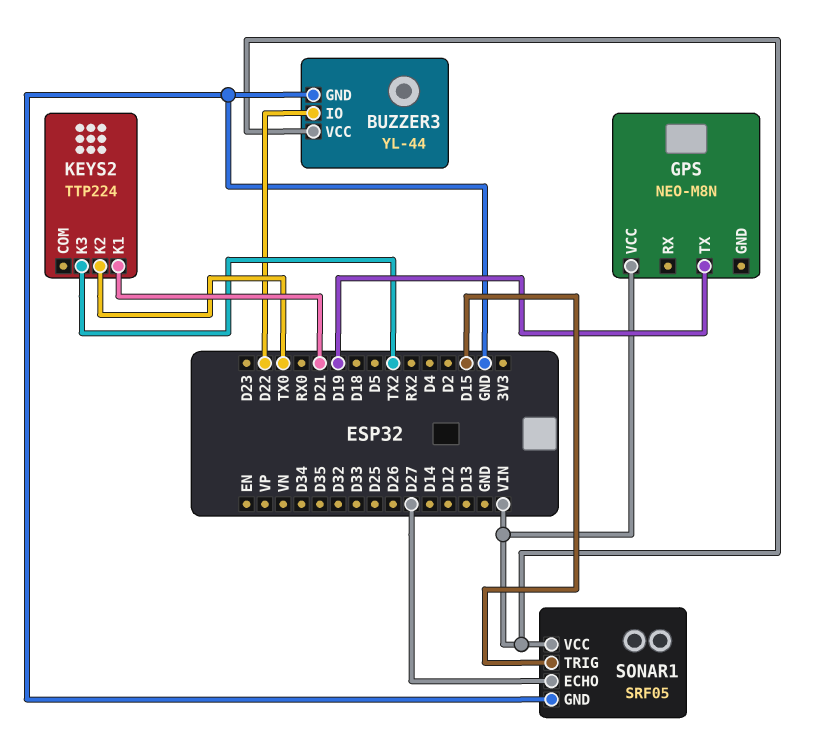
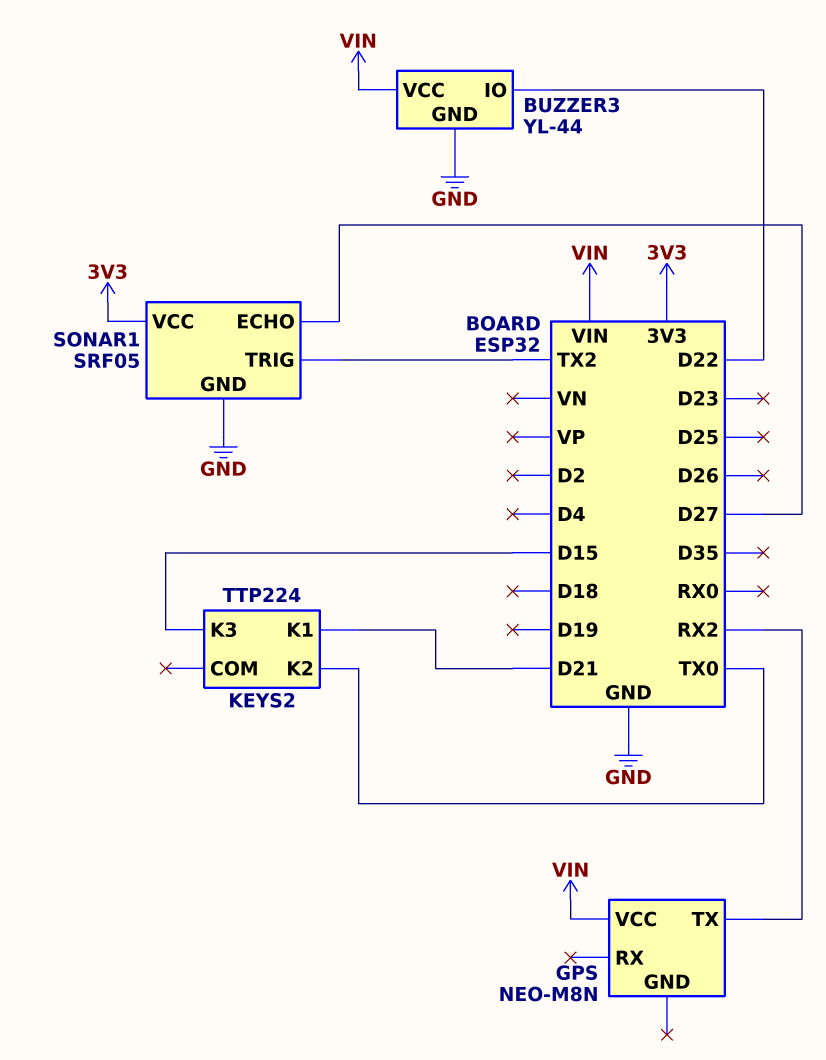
GPS pin TX: D19 -> RX2
KEYS2 pin K3: TX2 -> D15
SONAR1 pin TRIG: D15 -> TX2
SONAR1 pin VCC: VIN -> 3V3

